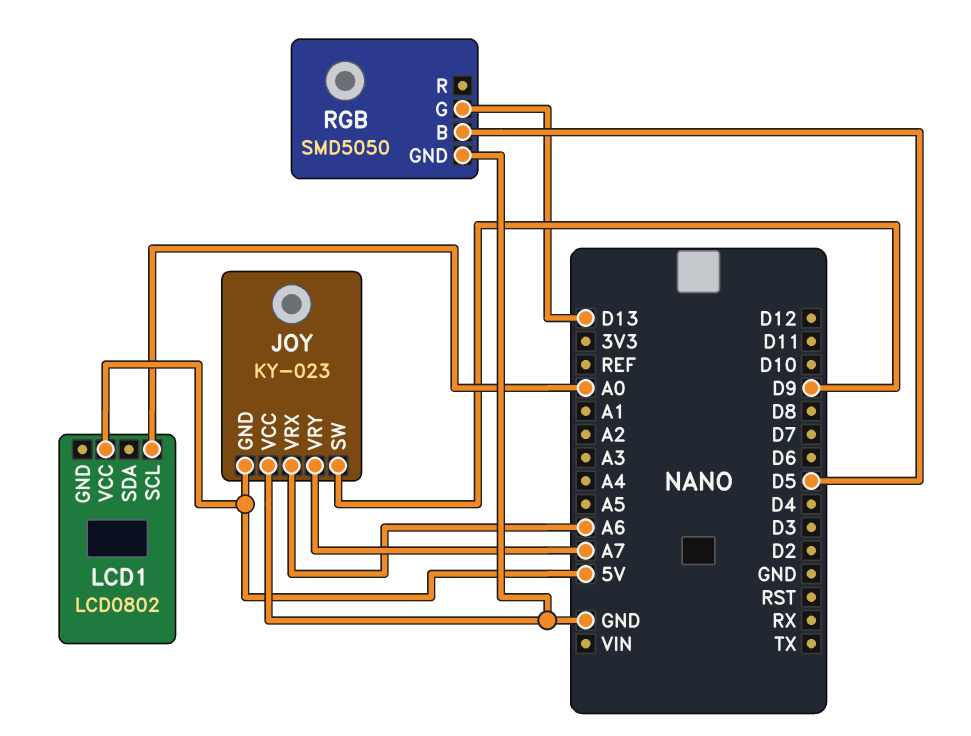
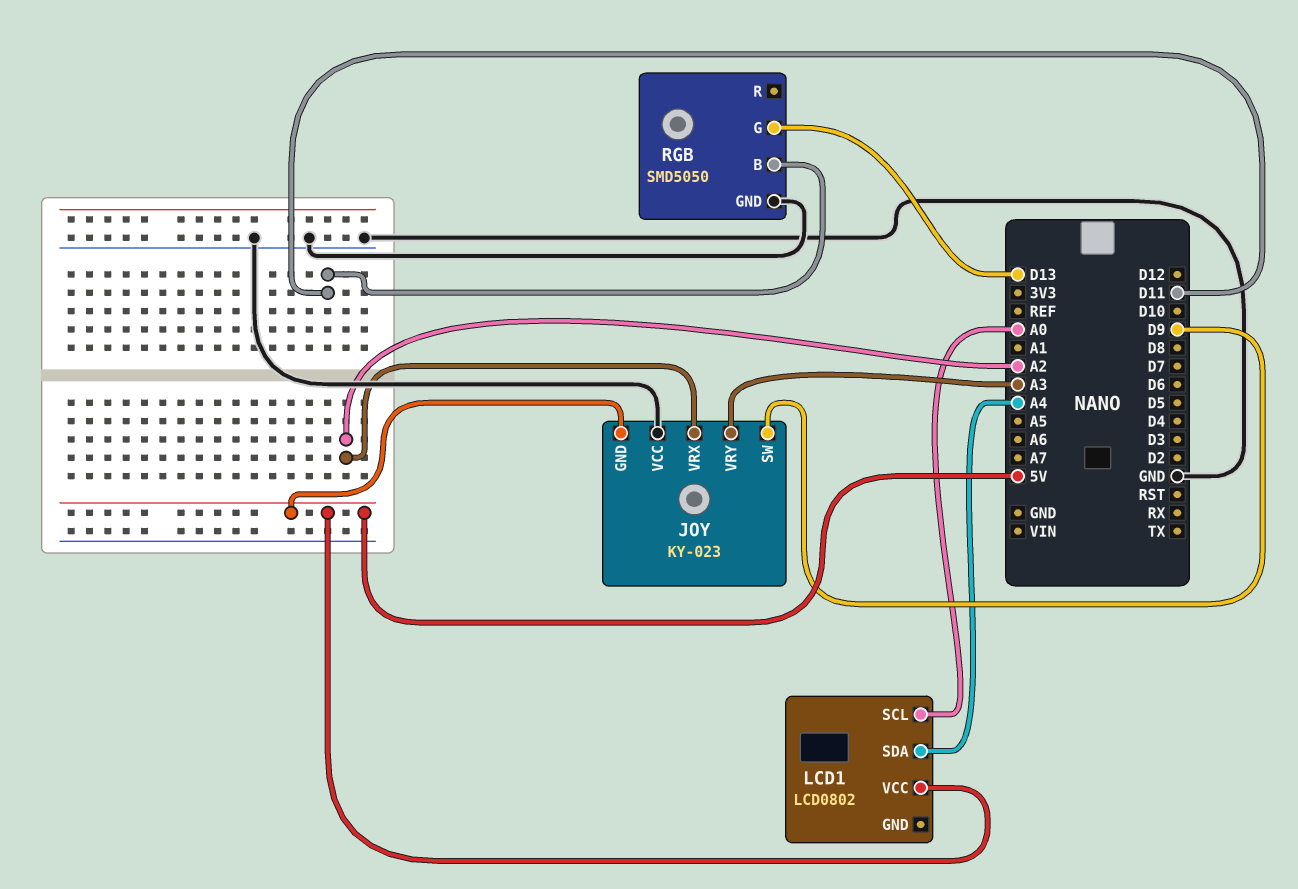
JOY pin VRX: A6 -> A2
JOY pin VRY: A7 -> A3
LCD1 pin SDA: none -> A4
RGB pin B: D5 -> D11

